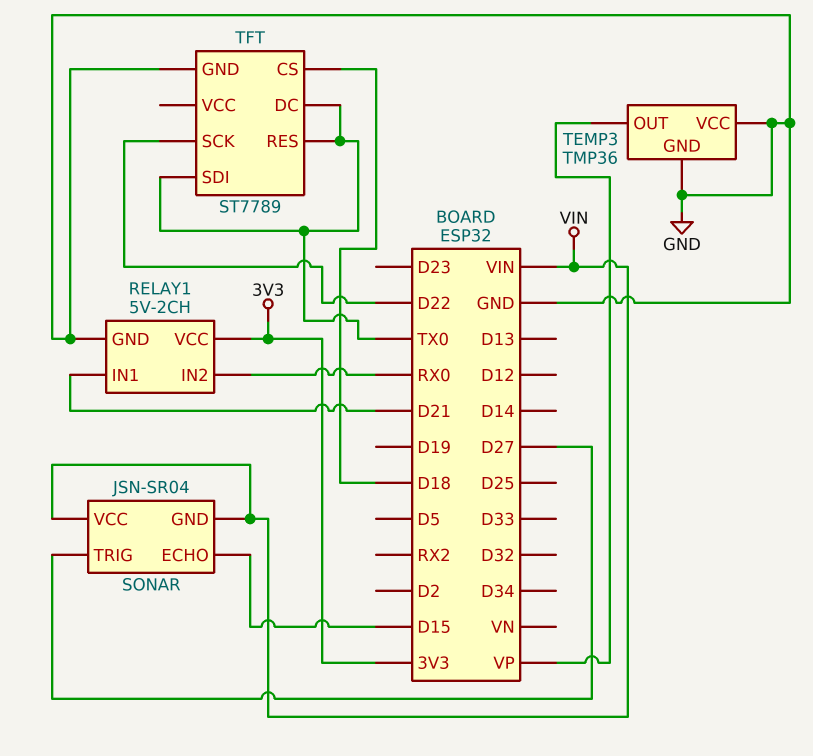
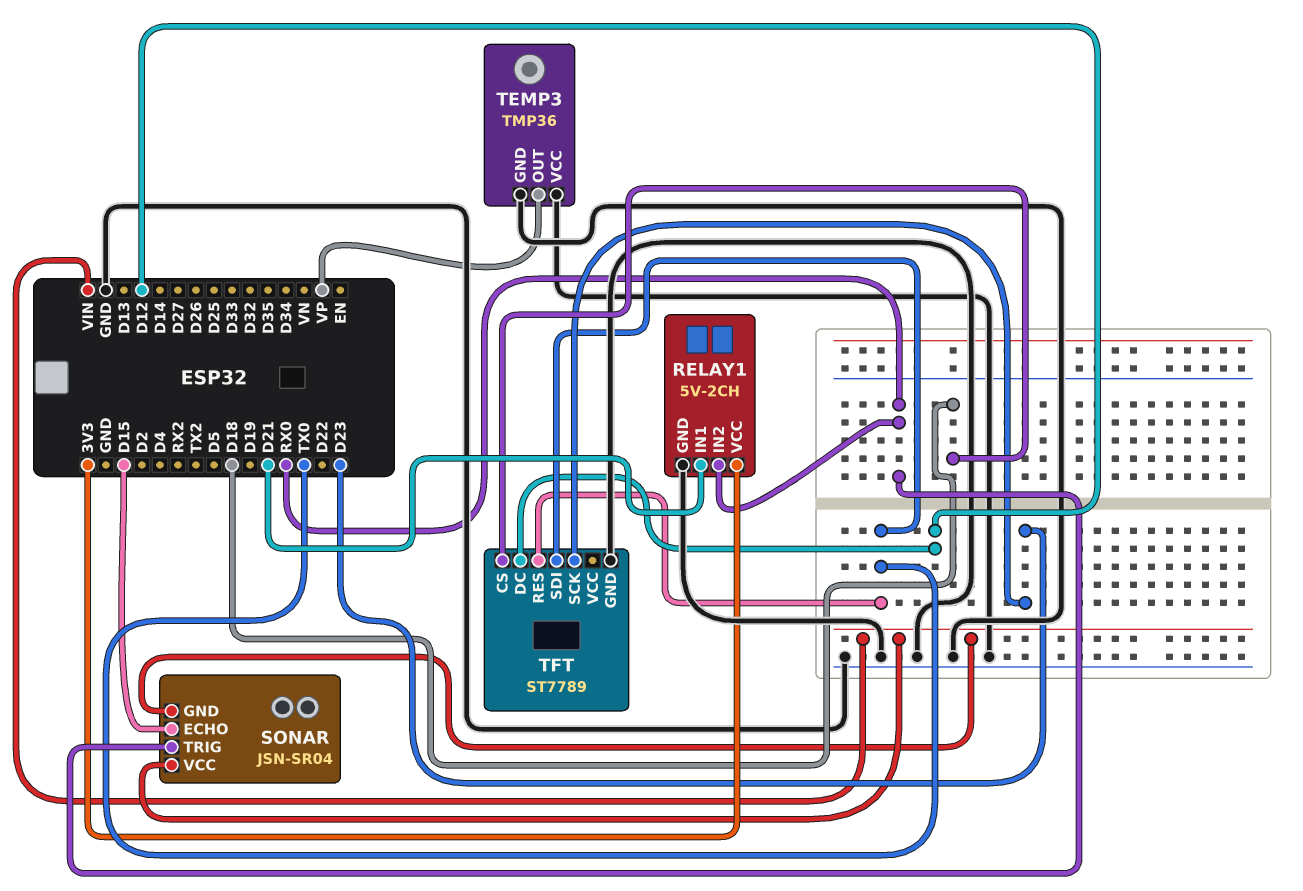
SONAR pin TRIG: D27 -> RX0
TFT pin DC: TX0 -> D12
TFT pin SCK: D22 -> D23

